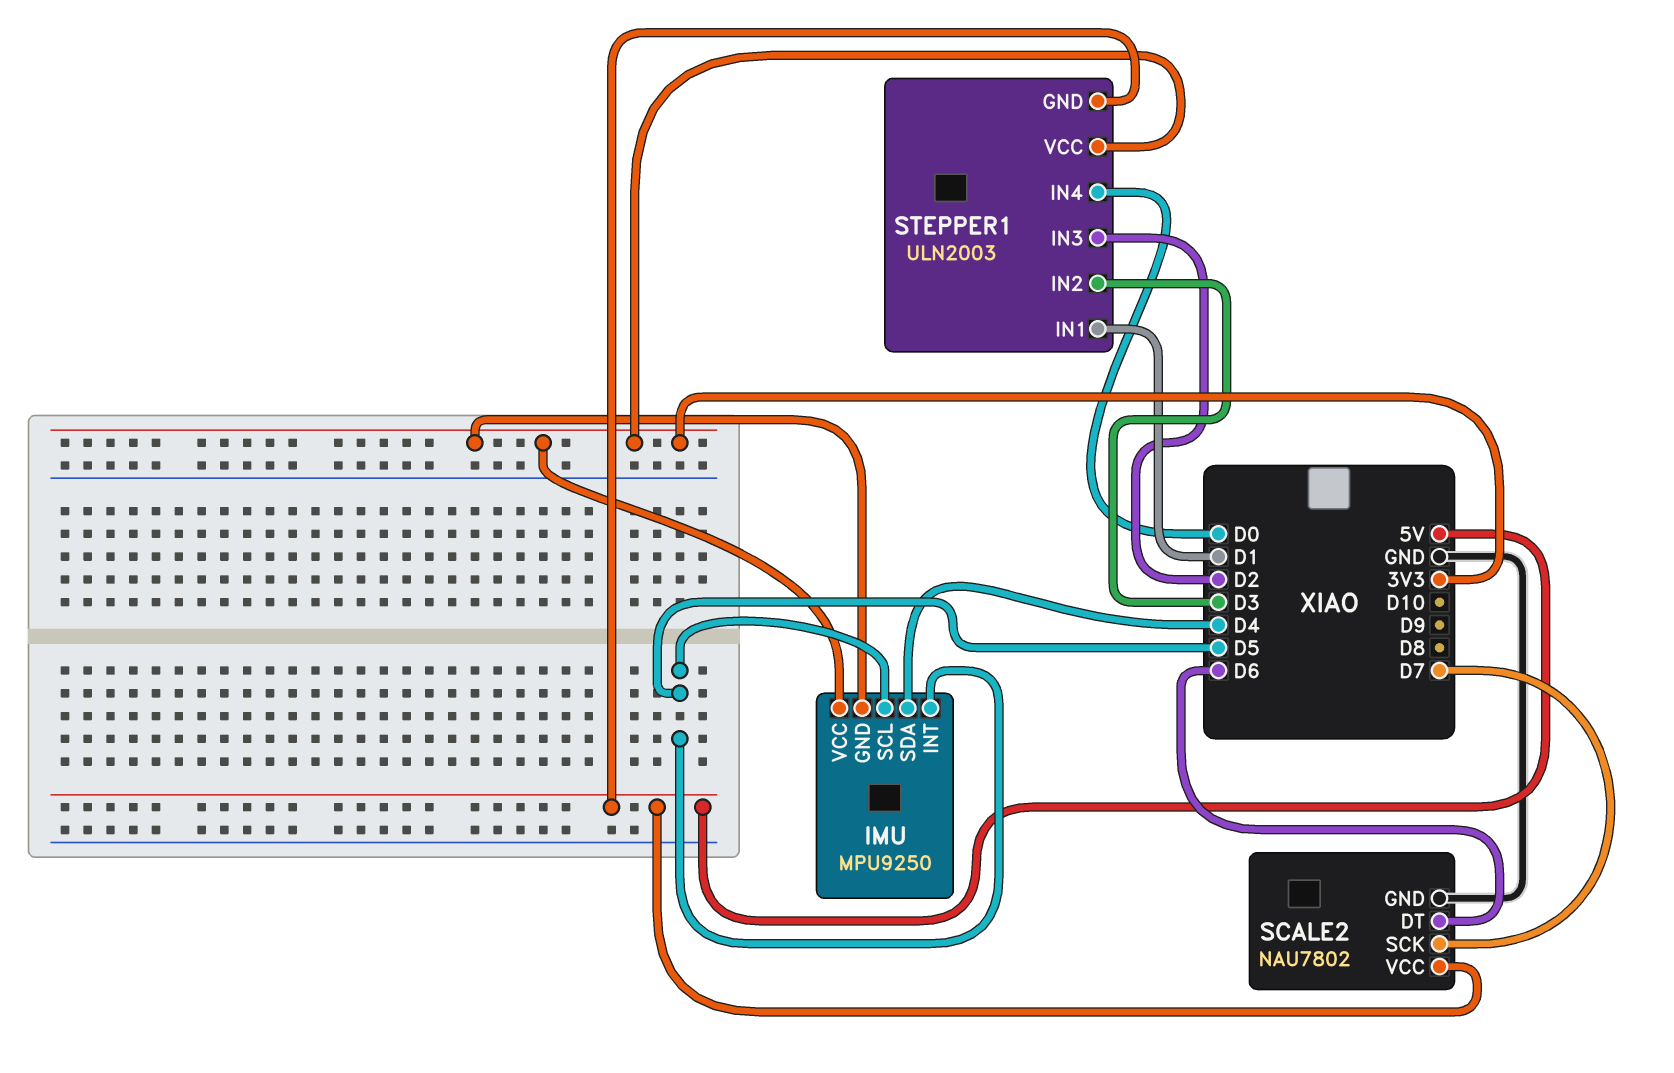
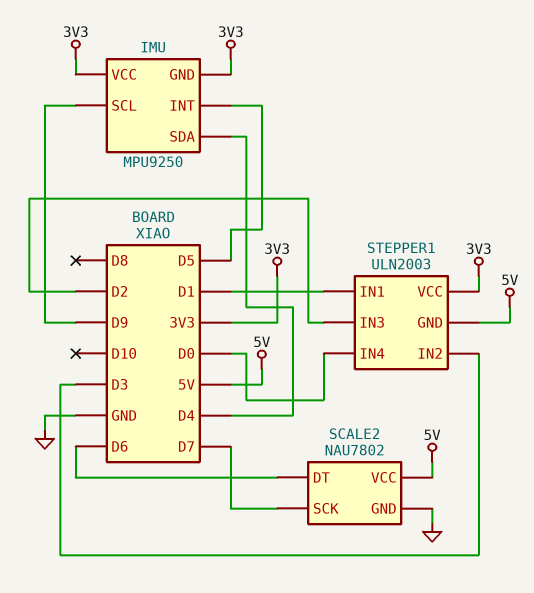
IMU pin SCL: D5 -> D9

